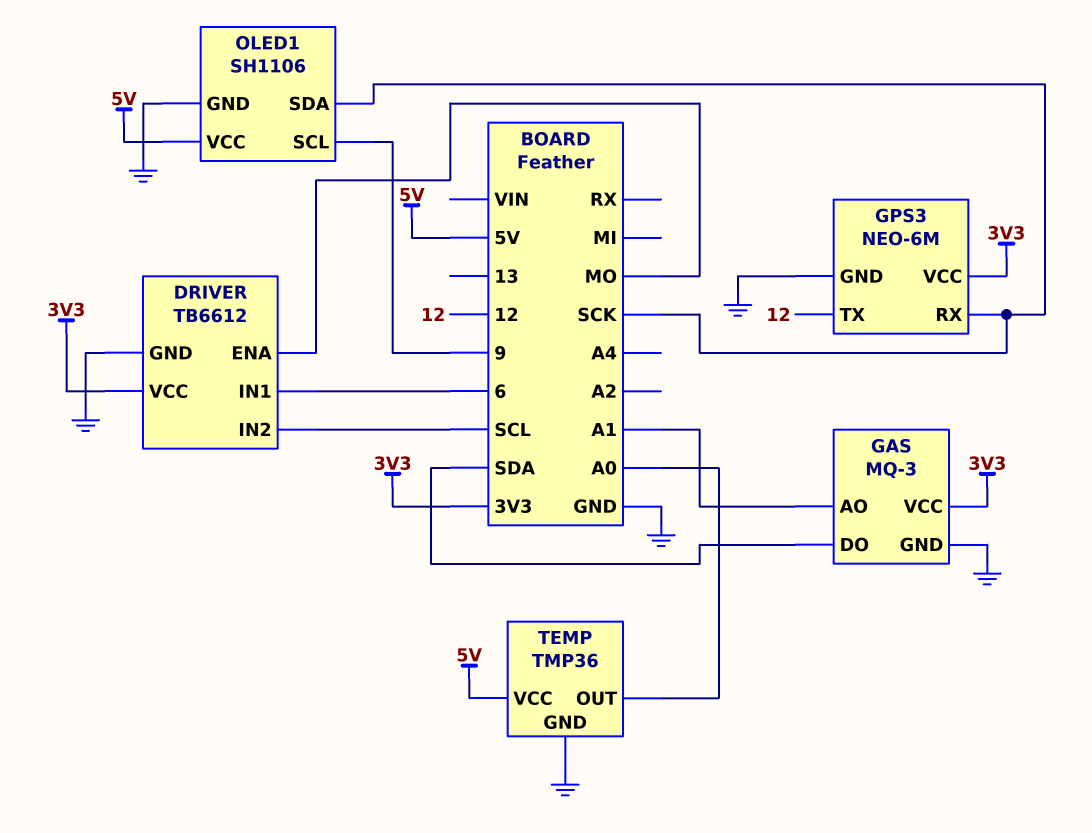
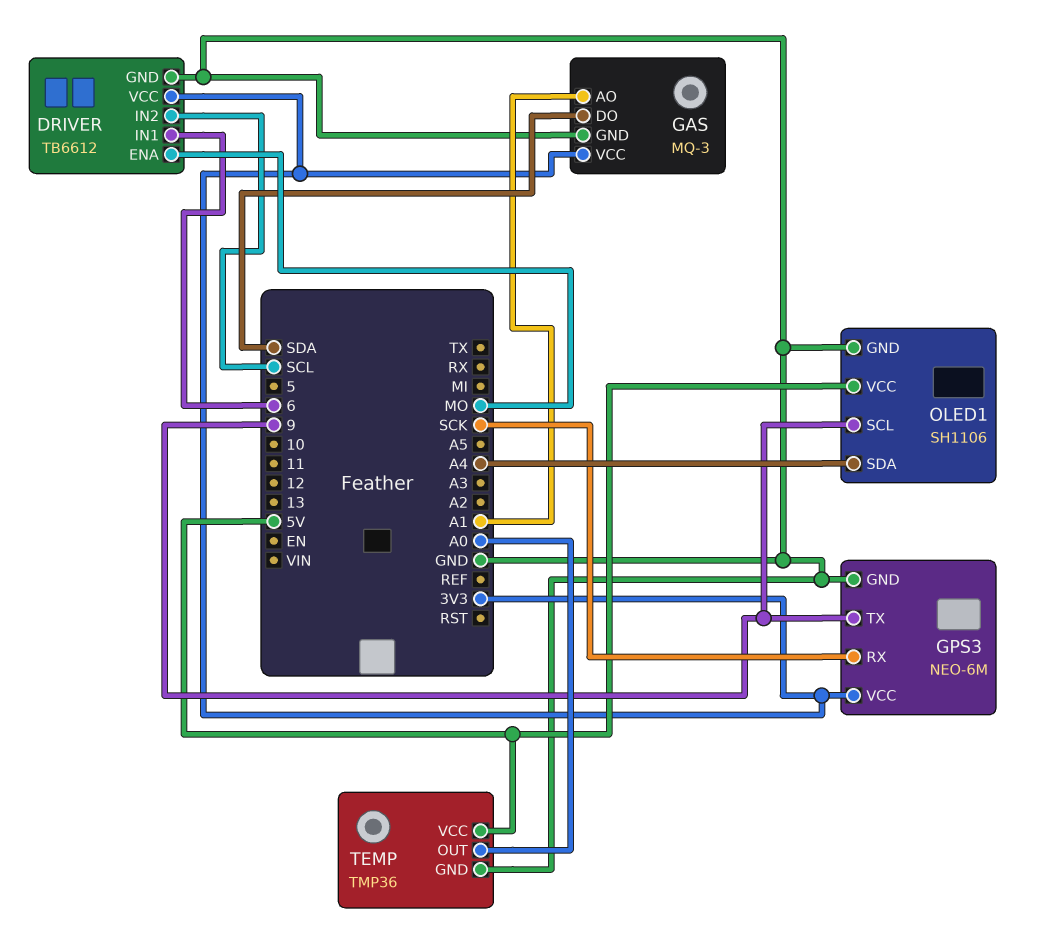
GPS3 pin TX: 12 -> 9
OLED1 pin SDA: SCK -> A4

